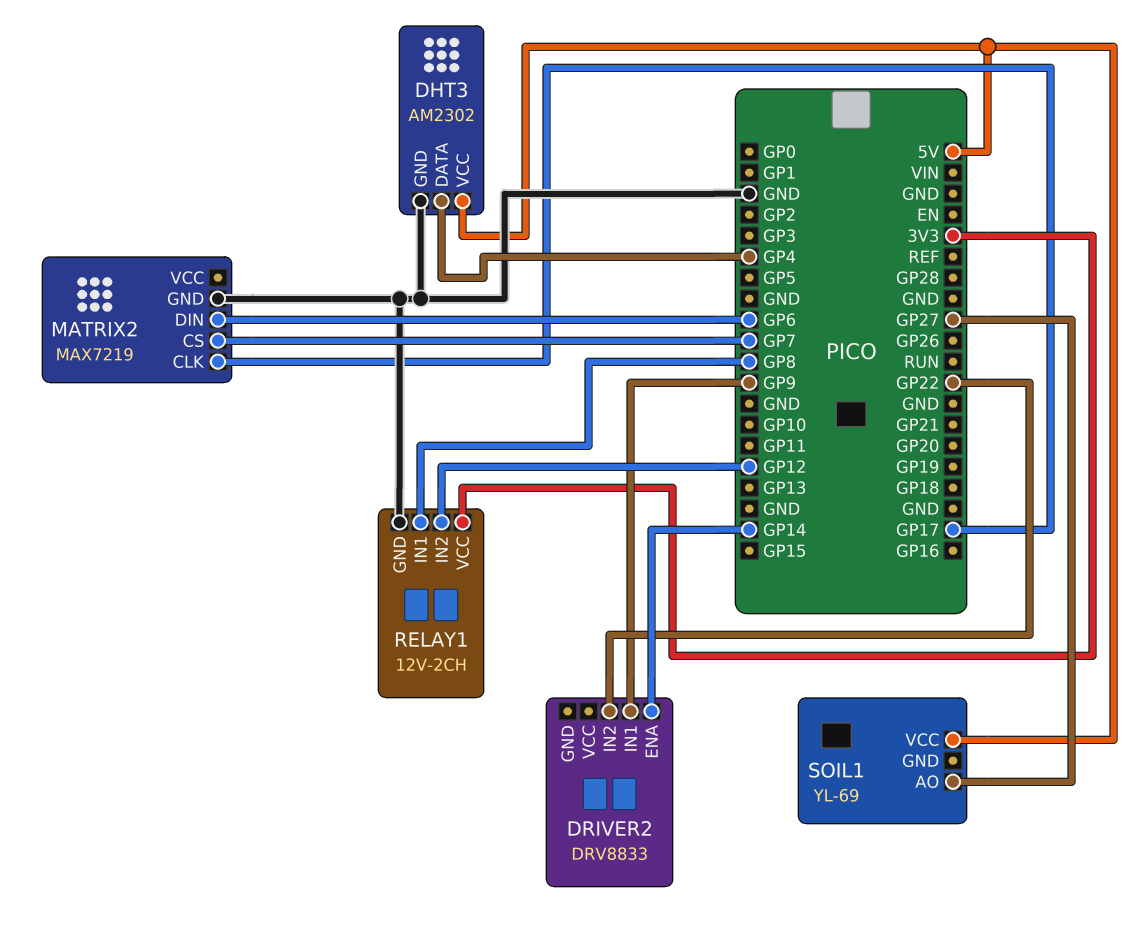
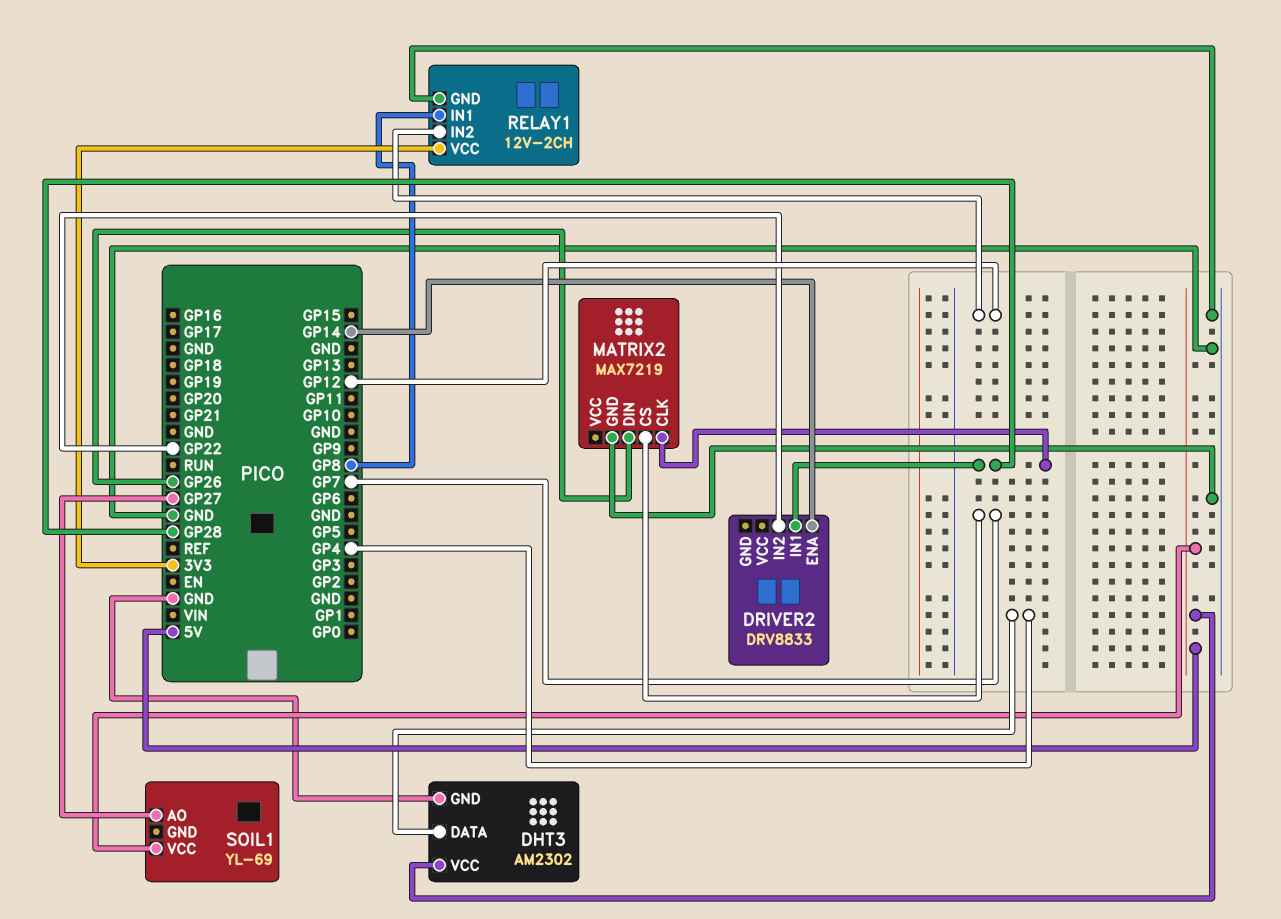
DRIVER2 pin IN1: GP9 -> GP28
MATRIX2 pin CLK: GP17 -> GP28
MATRIX2 pin DIN: GP6 -> GP26

